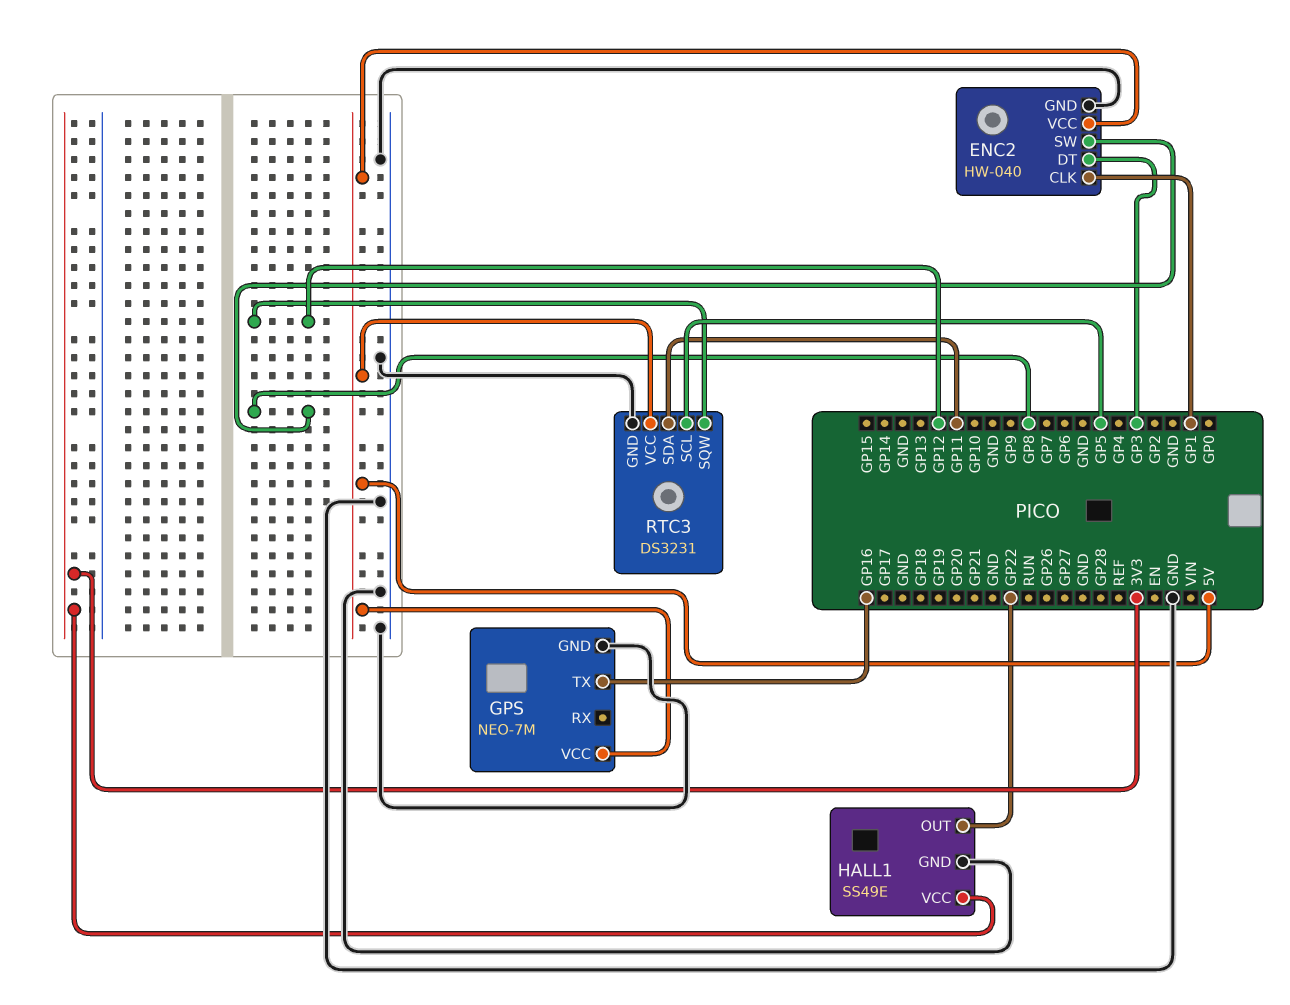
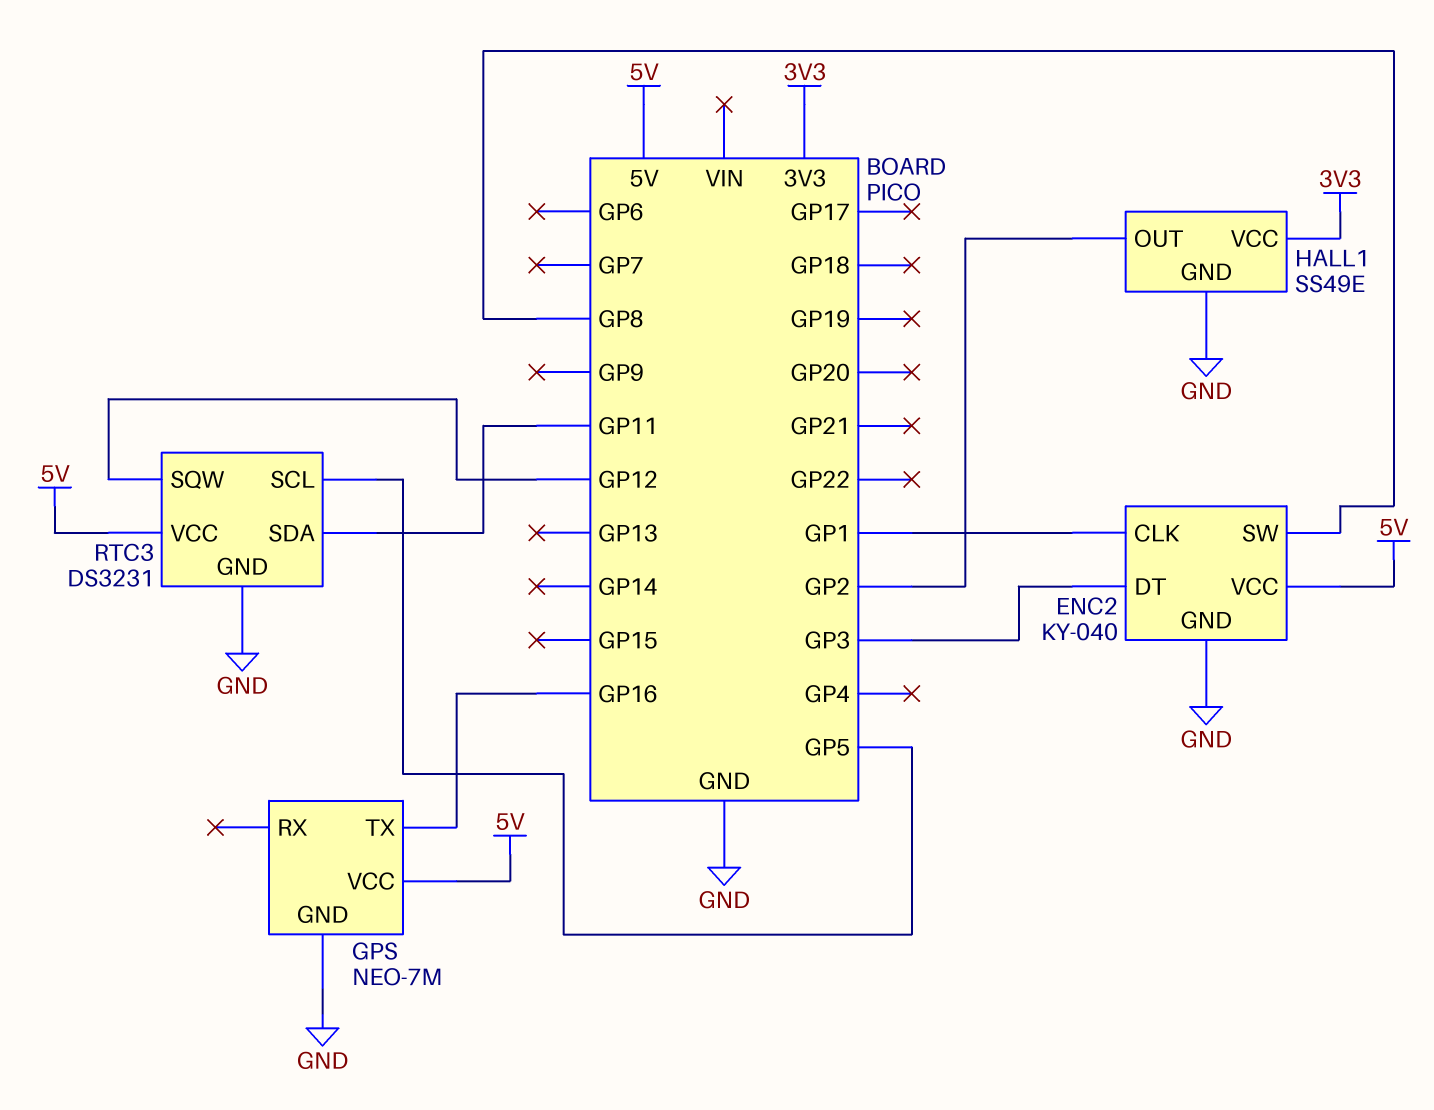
ENC2: HW-040 -> KY-040
HALL1 pin OUT: GP22 -> GP2

